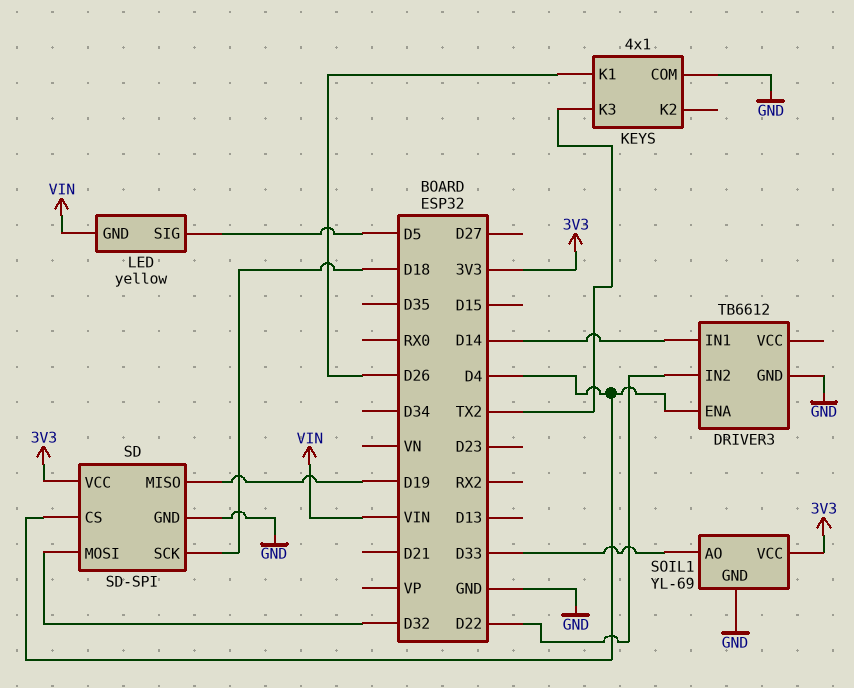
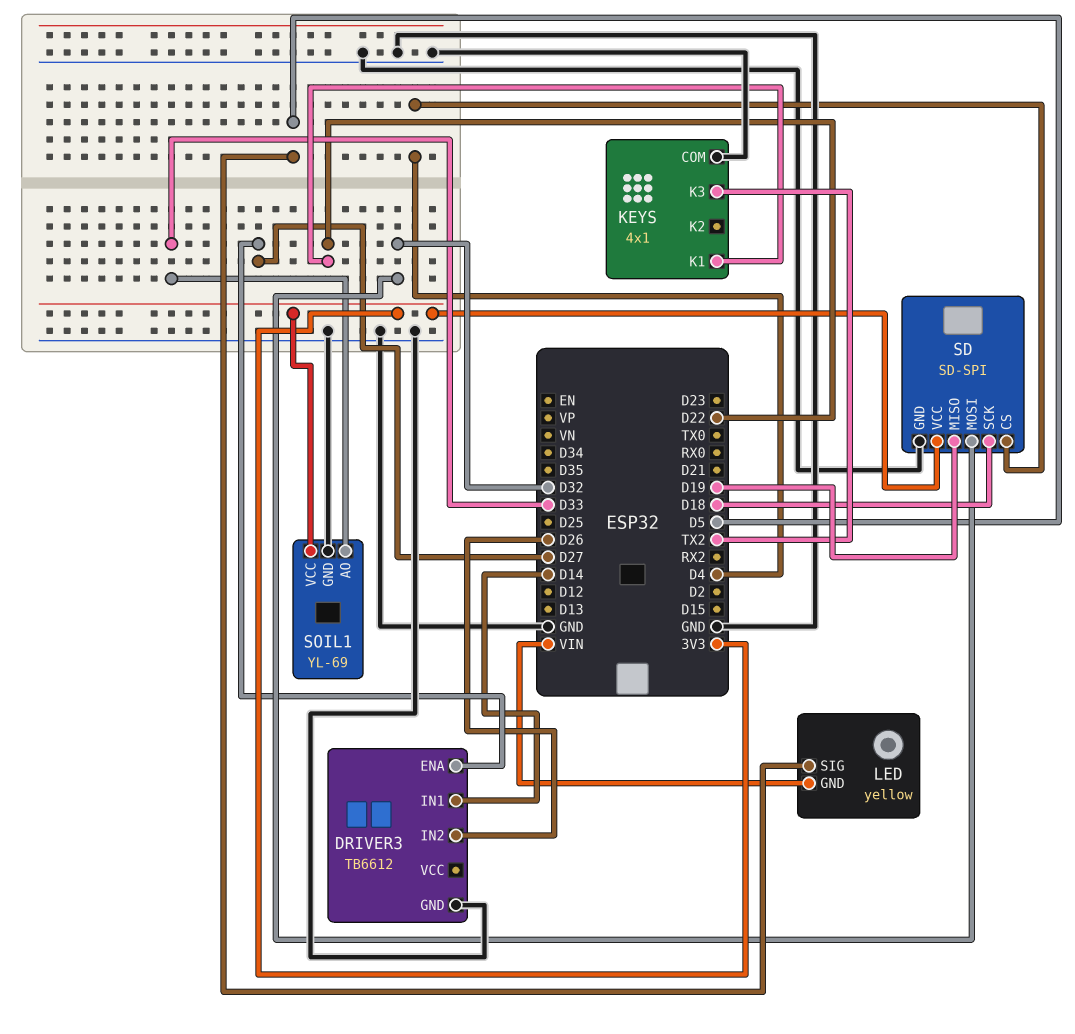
DRIVER3 pin ENA: D4 -> D27
DRIVER3 pin IN2: D22 -> D26
KEYS pin K1: D26 -> D22

